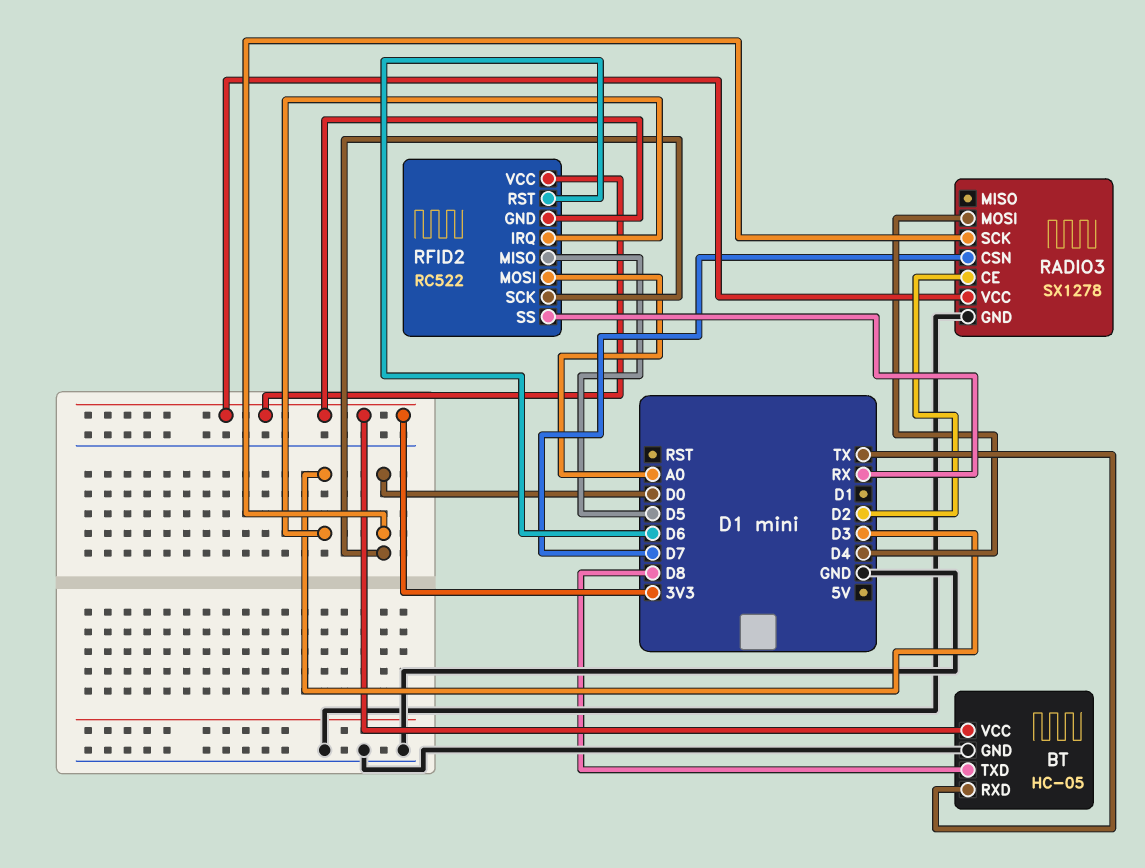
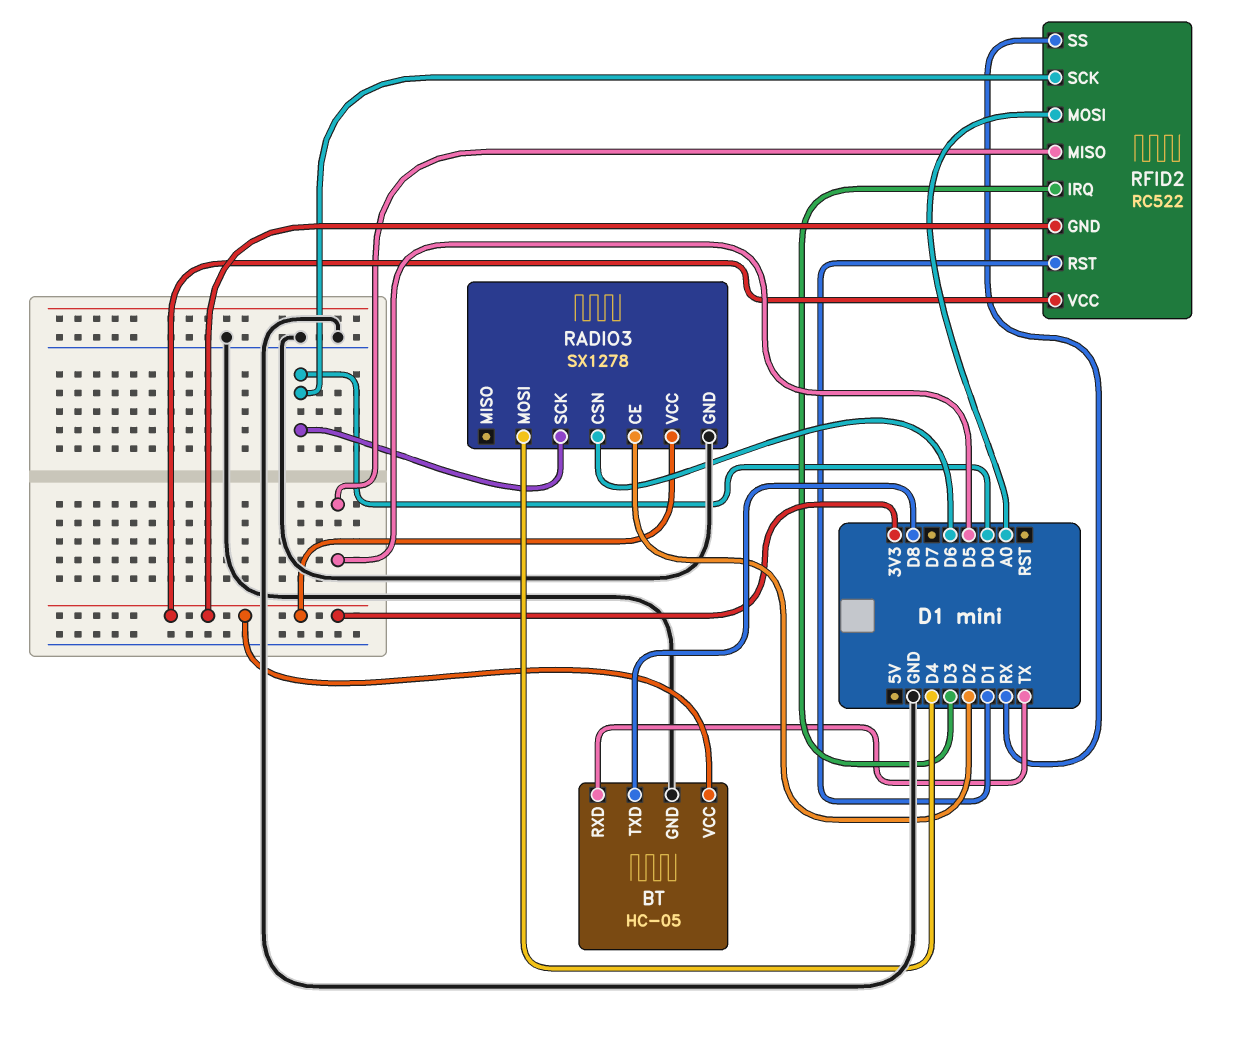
RADIO3 pin CSN: D7 -> D6
RFID2 pin RST: D6 -> D1

